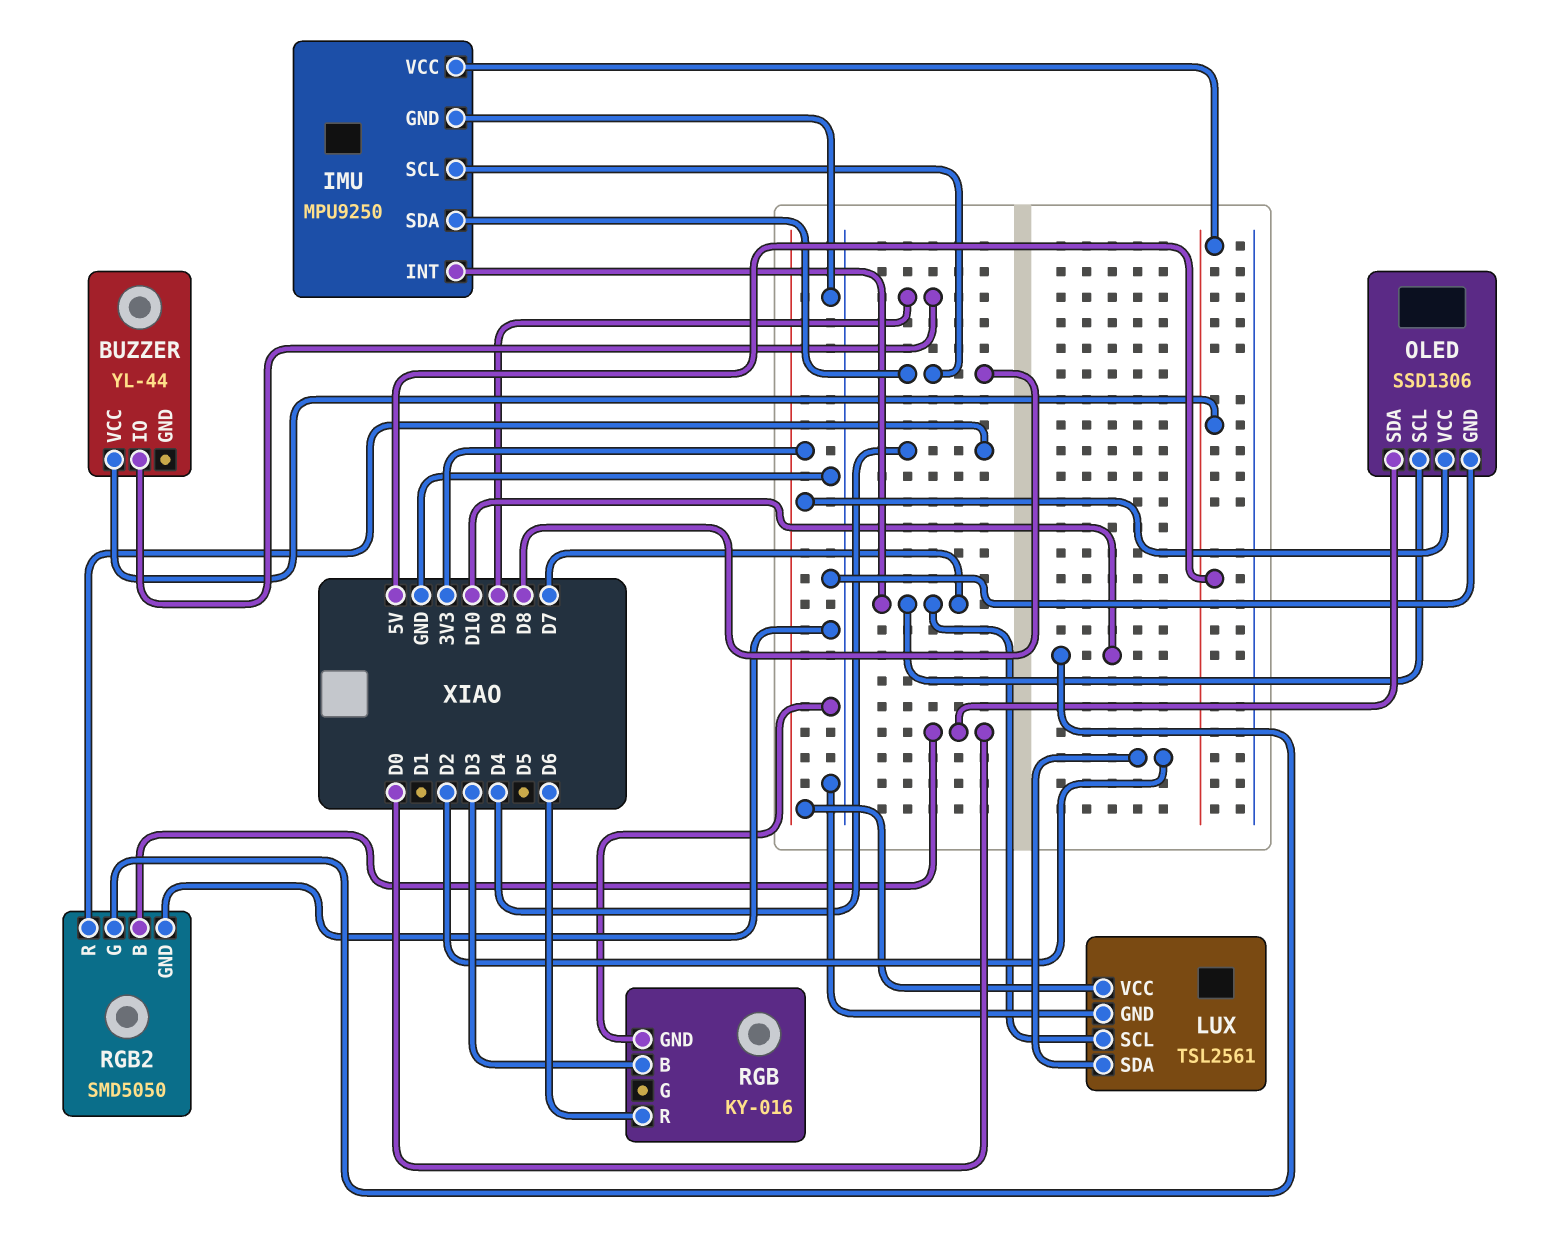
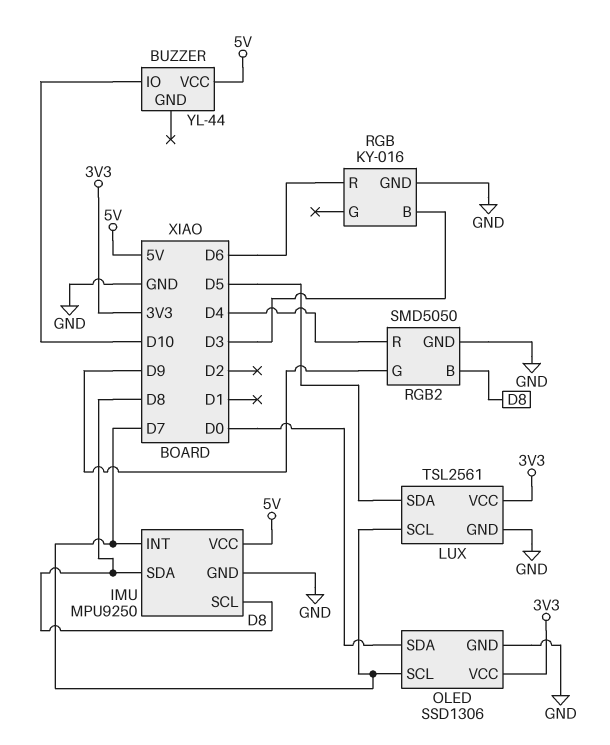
BUZZER pin IO: D9 -> D10
LUX pin SDA: D2 -> D5
RGB2 pin B: D0 -> D8
RGB2 pin G: D10 -> D9

